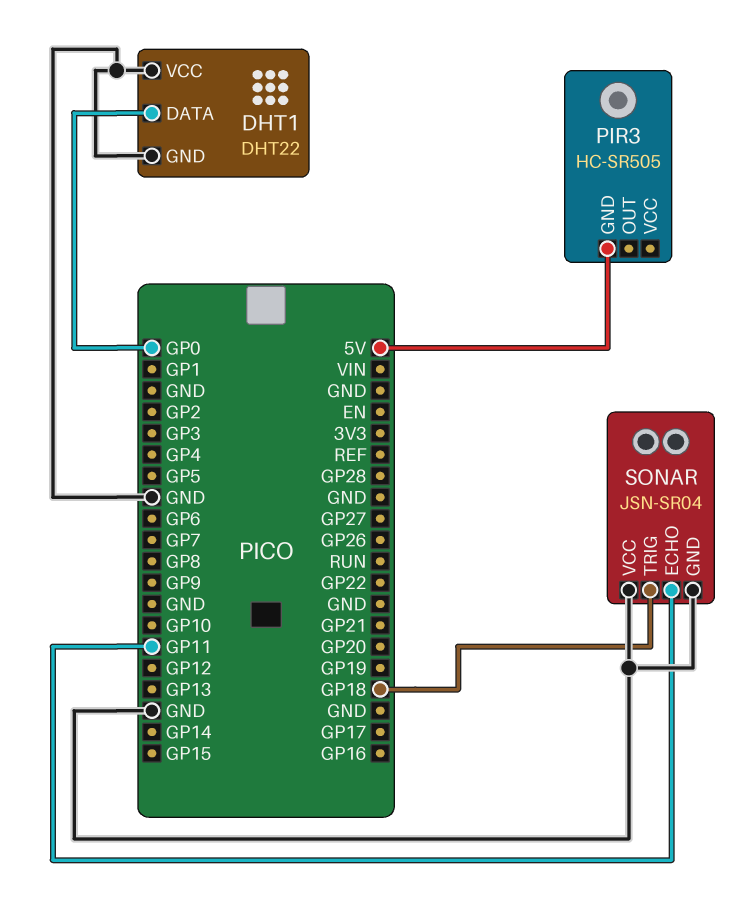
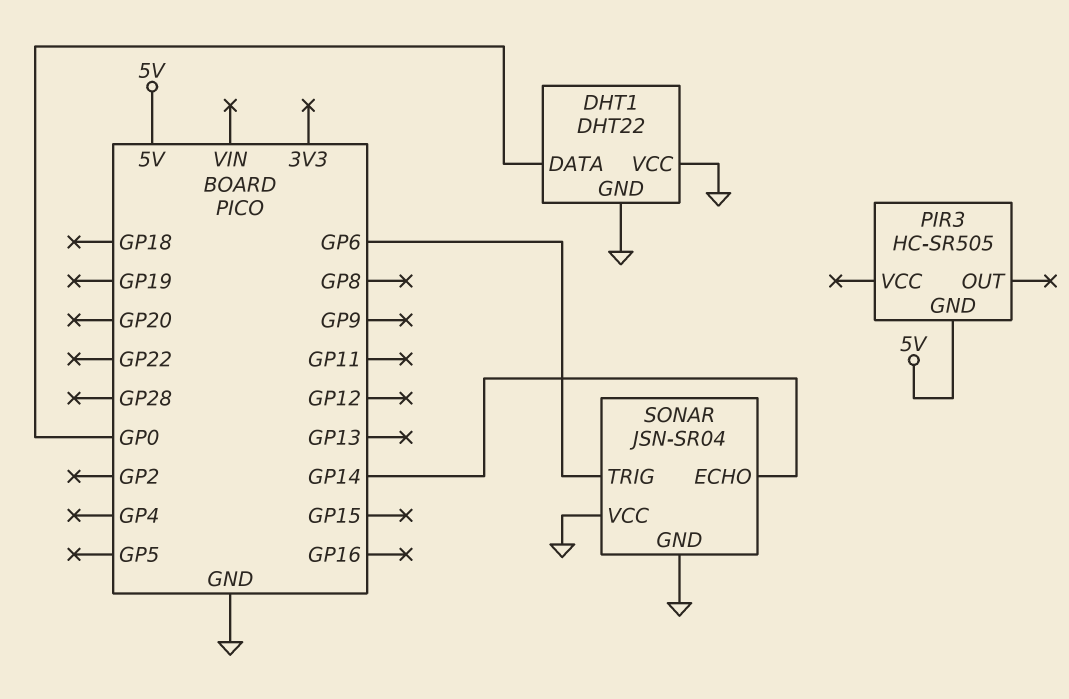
SONAR pin ECHO: GP11 -> GP14
SONAR pin TRIG: GP18 -> GP6

